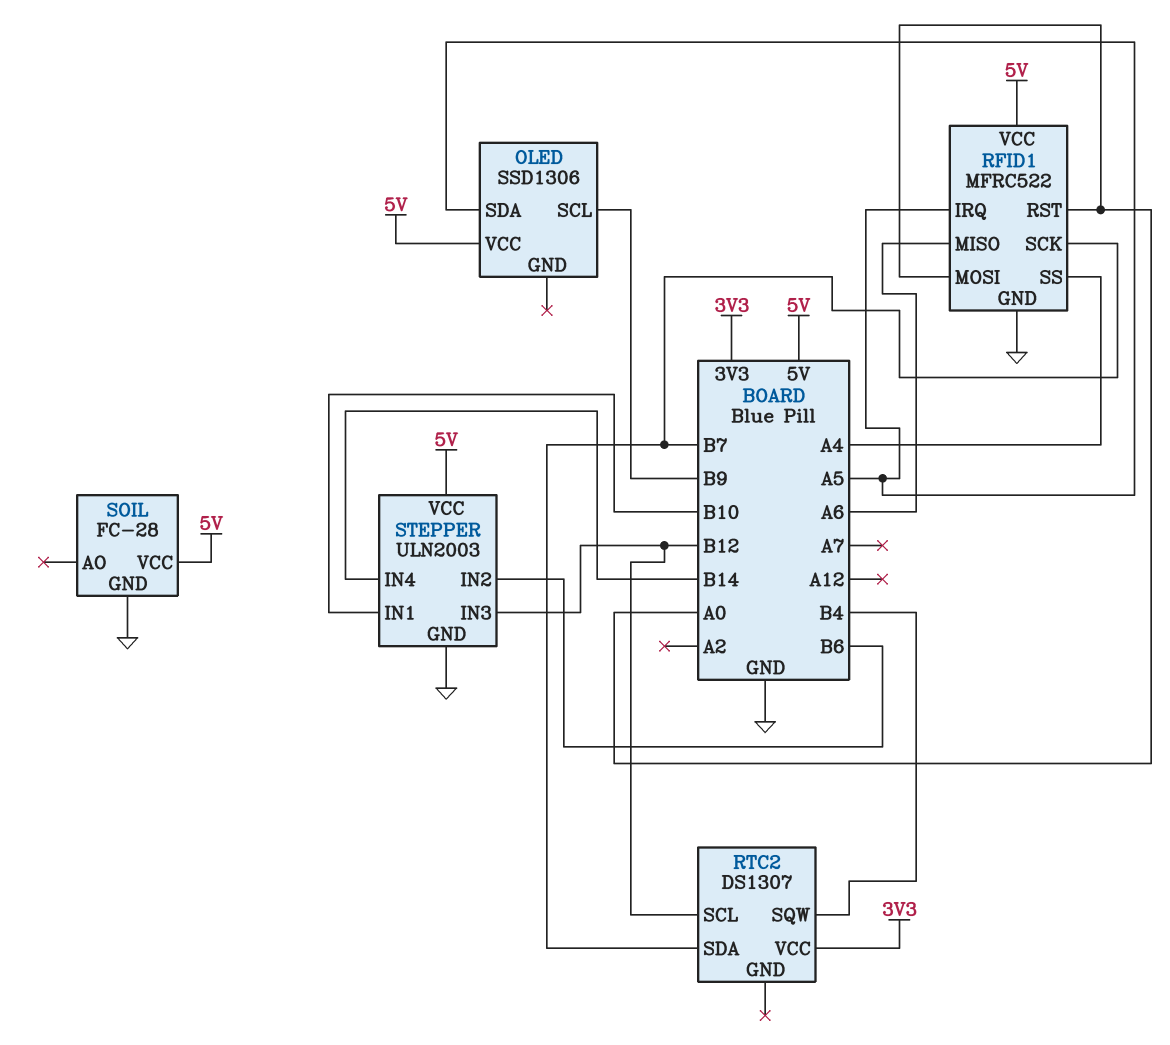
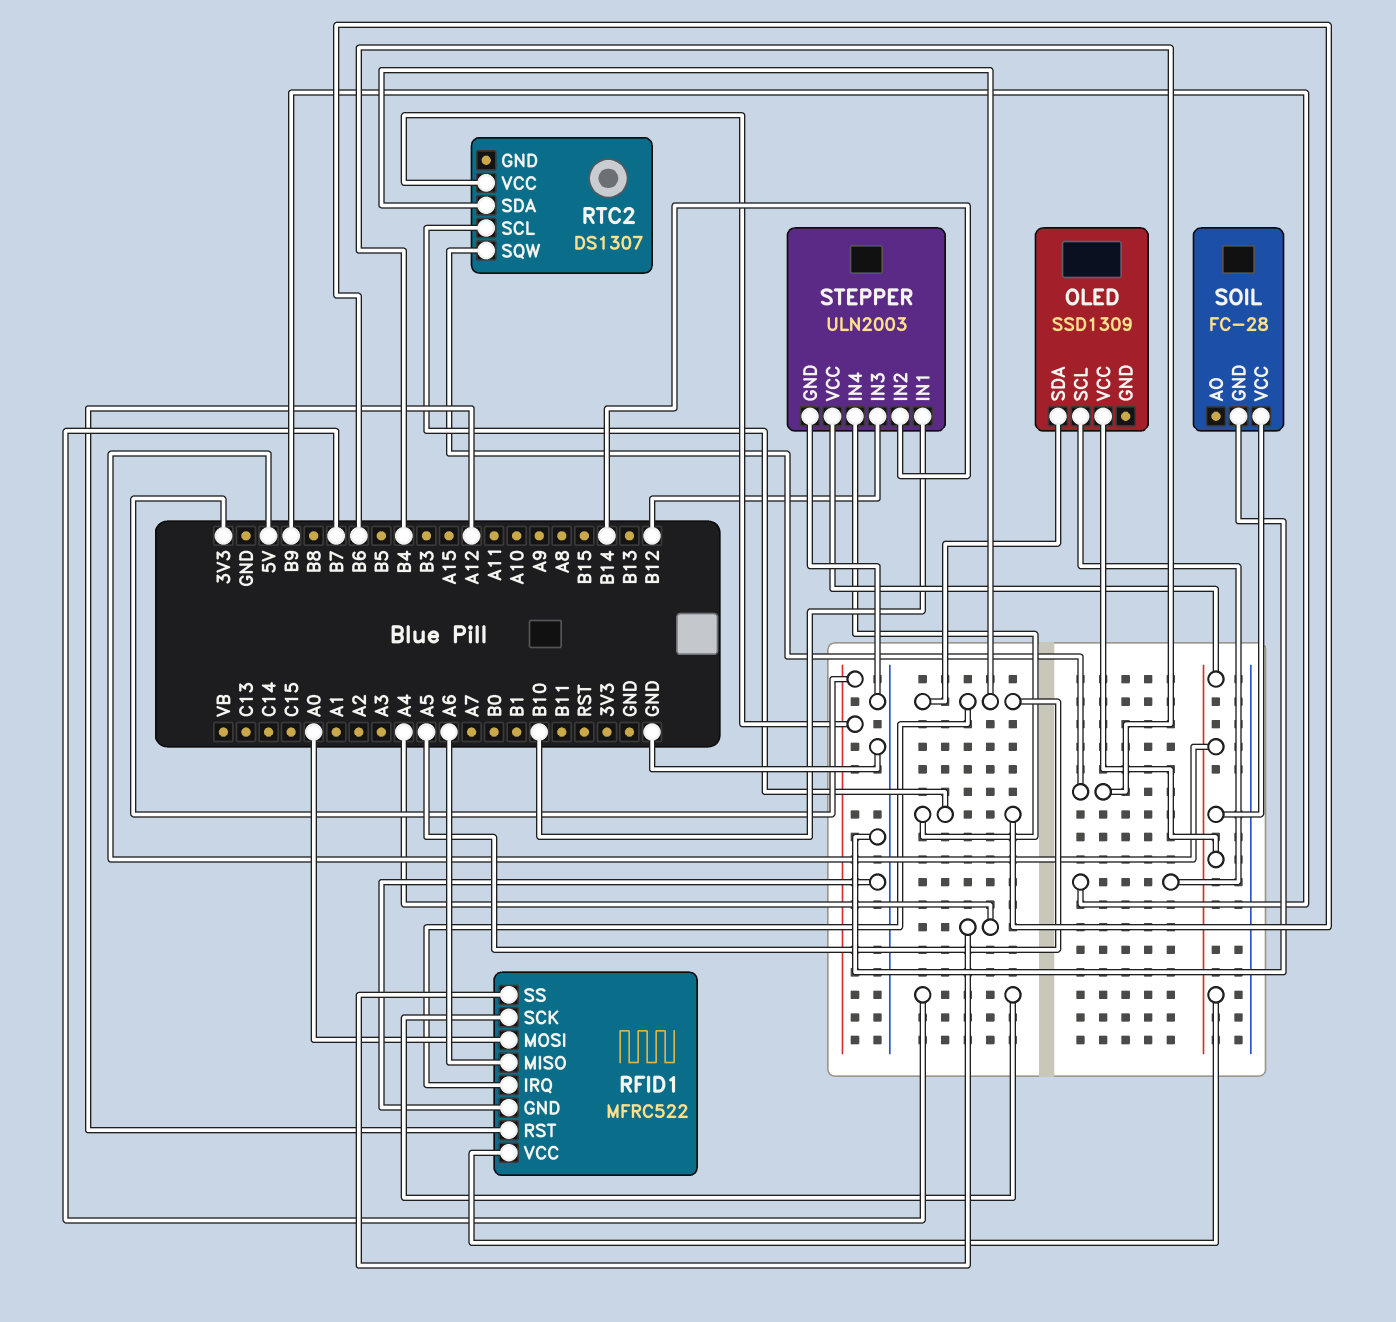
OLED: SSD1306 -> SSD1309
RFID1 pin RST: A0 -> A12
RTC2 pin SCL: B12 -> B6
RTC2 pin SDA: B7 -> A5
STEPPER pin IN2: B6 -> B14
STEPPER pin IN4: B14 -> B6

